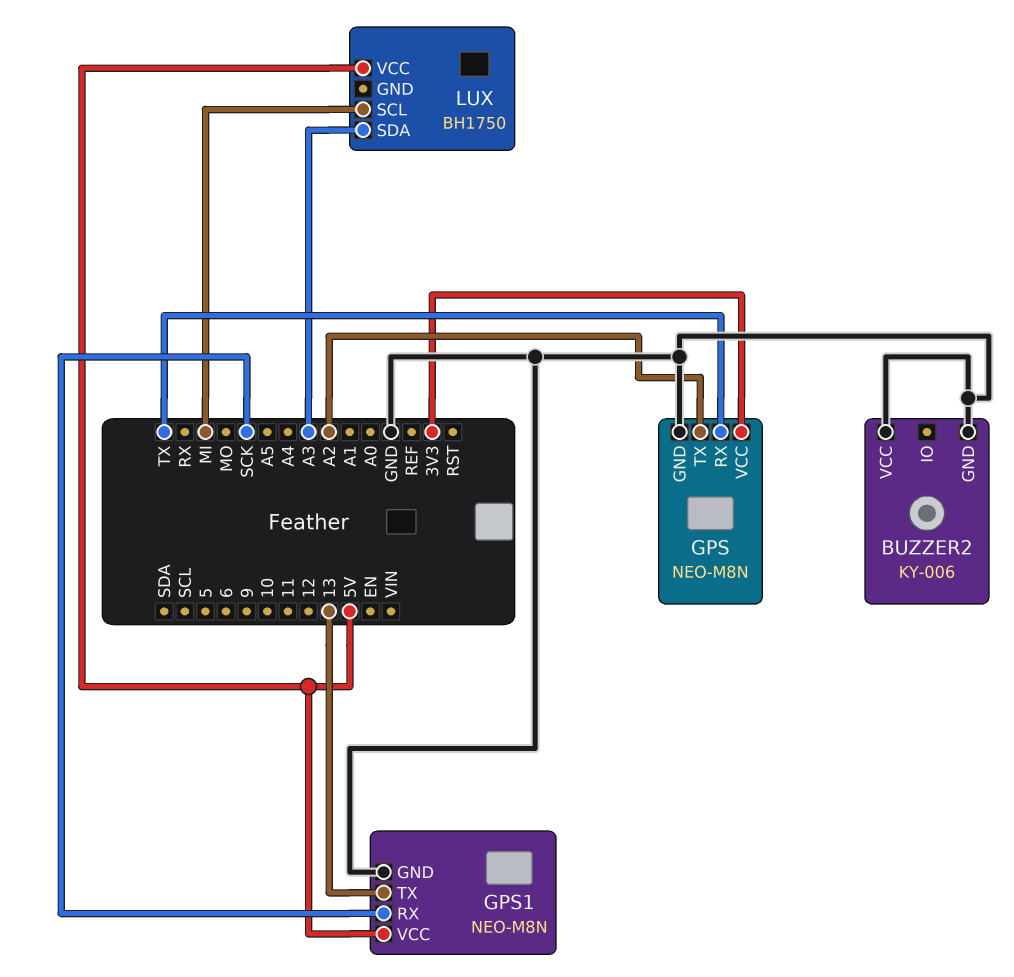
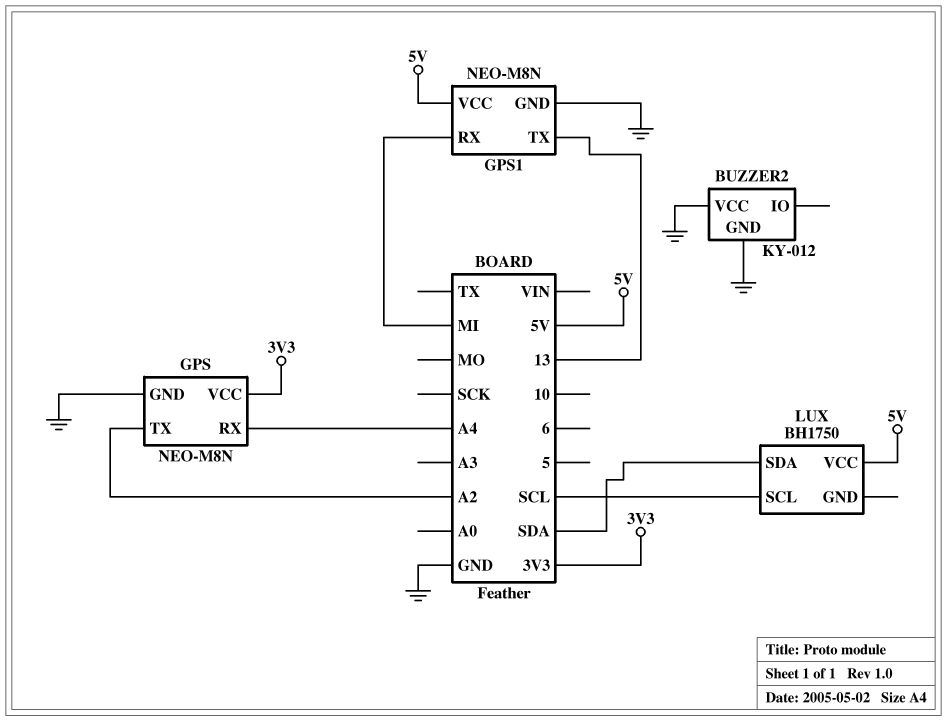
BUZZER2: KY-006 -> KY-012
GPS pin RX: TX -> A4
GPS1 pin RX: SCK -> MI
LUX pin SCL: MI -> SCL
LUX pin SDA: A3 -> SDA

